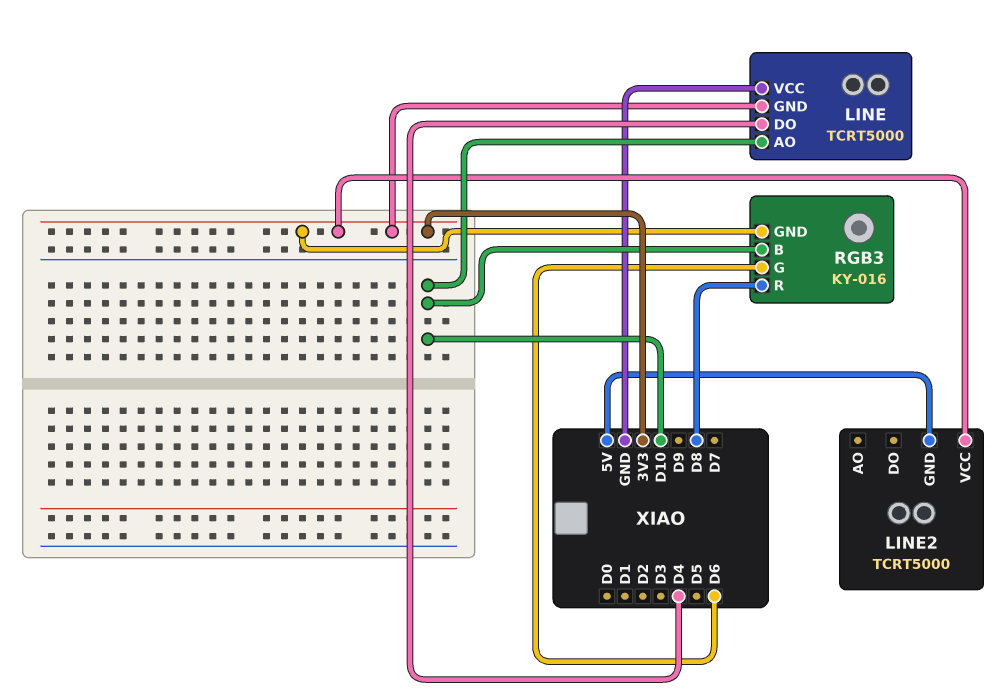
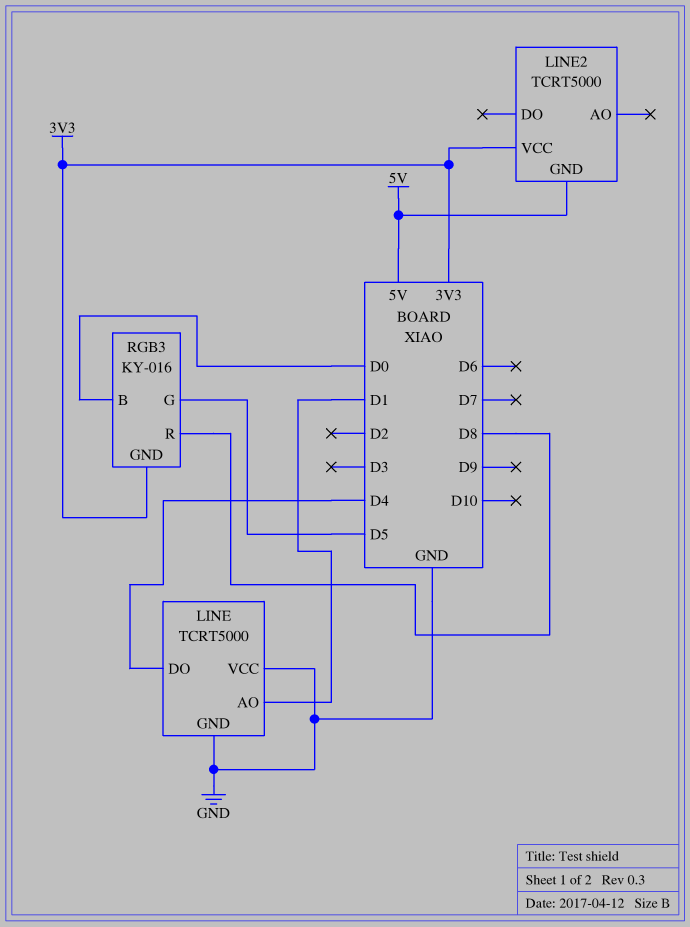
LINE pin AO: D10 -> D1
LINE pin GND: 3V3 -> GND
RGB3 pin B: D10 -> D0
RGB3 pin G: D6 -> D5

